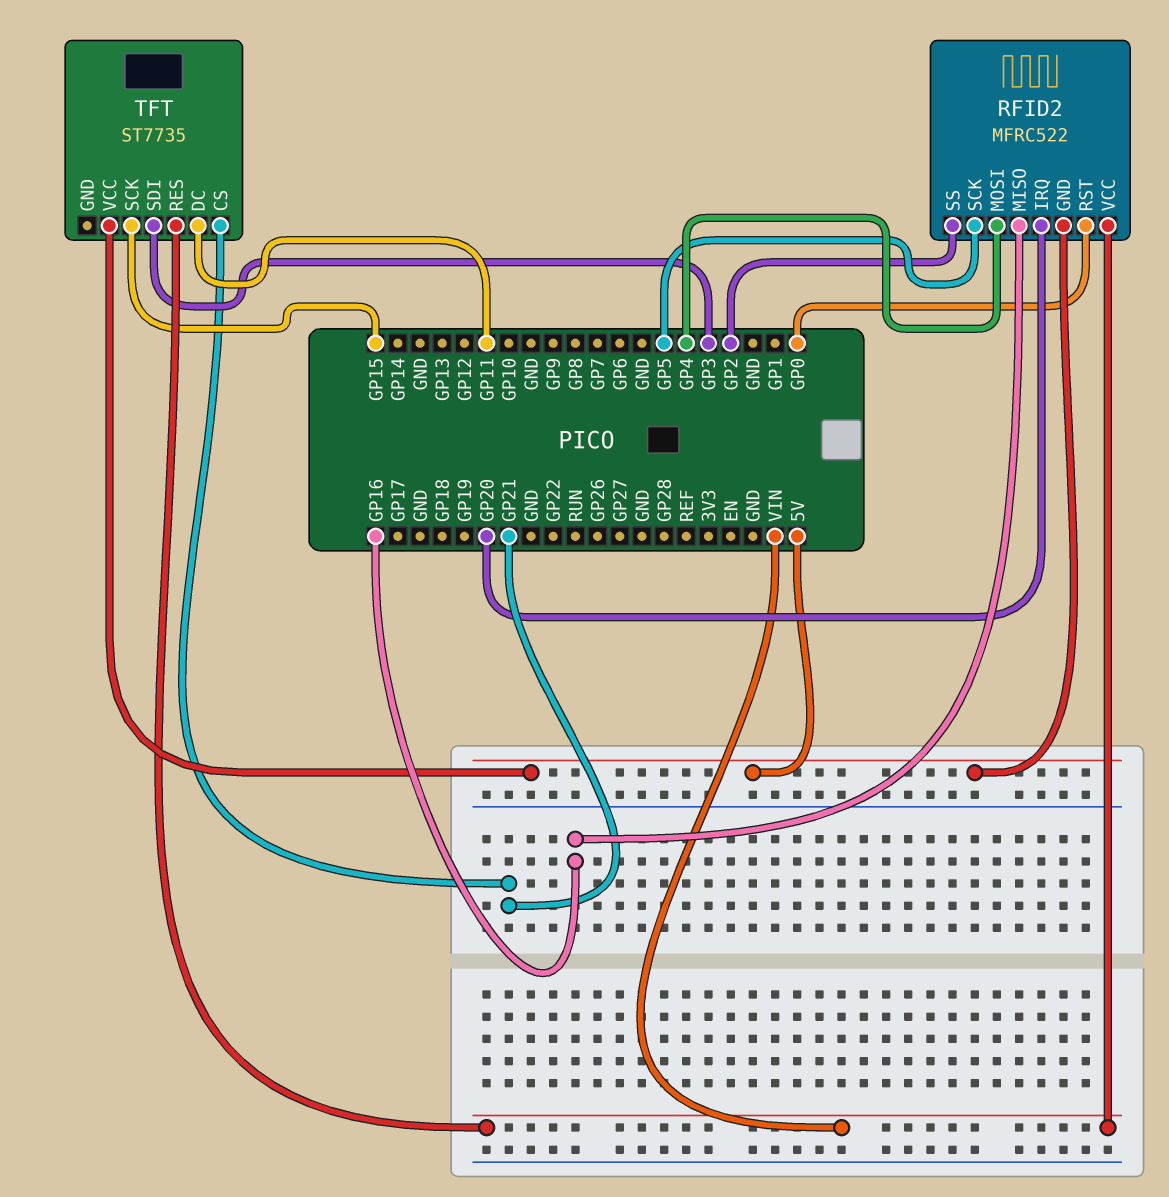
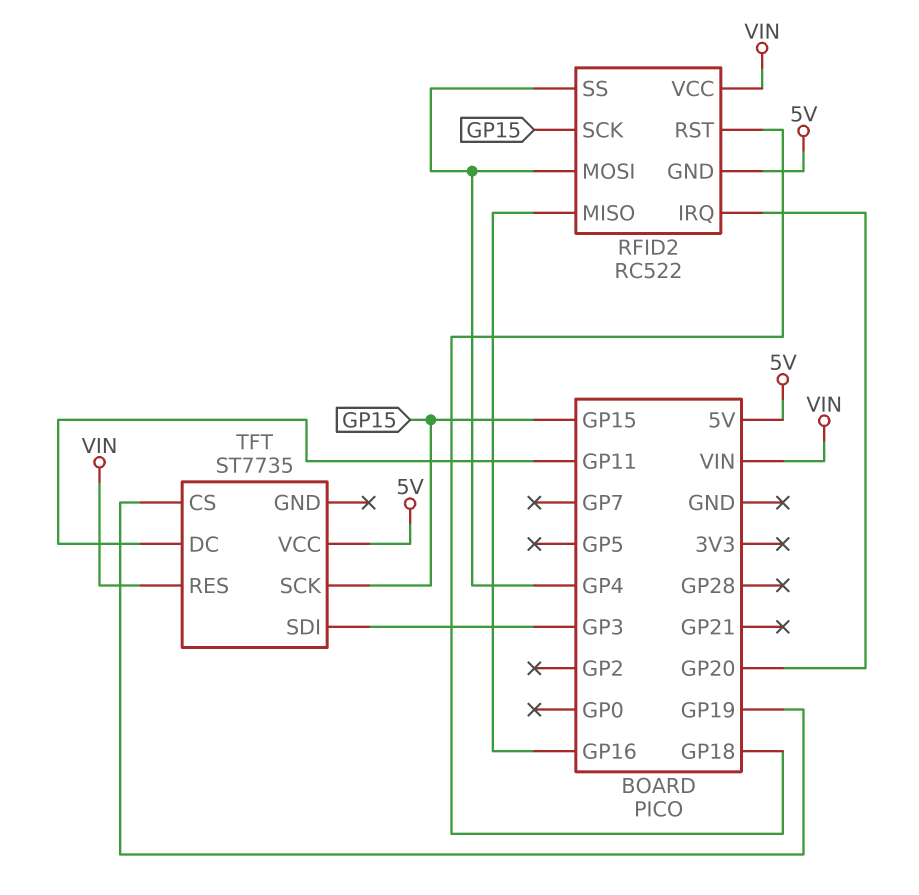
RFID2: MFRC522 -> RC522
RFID2 pin RST: GP0 -> GP18
RFID2 pin SCK: GP5 -> GP15
RFID2 pin SS: GP2 -> GP4
TFT pin CS: GP21 -> GP19

